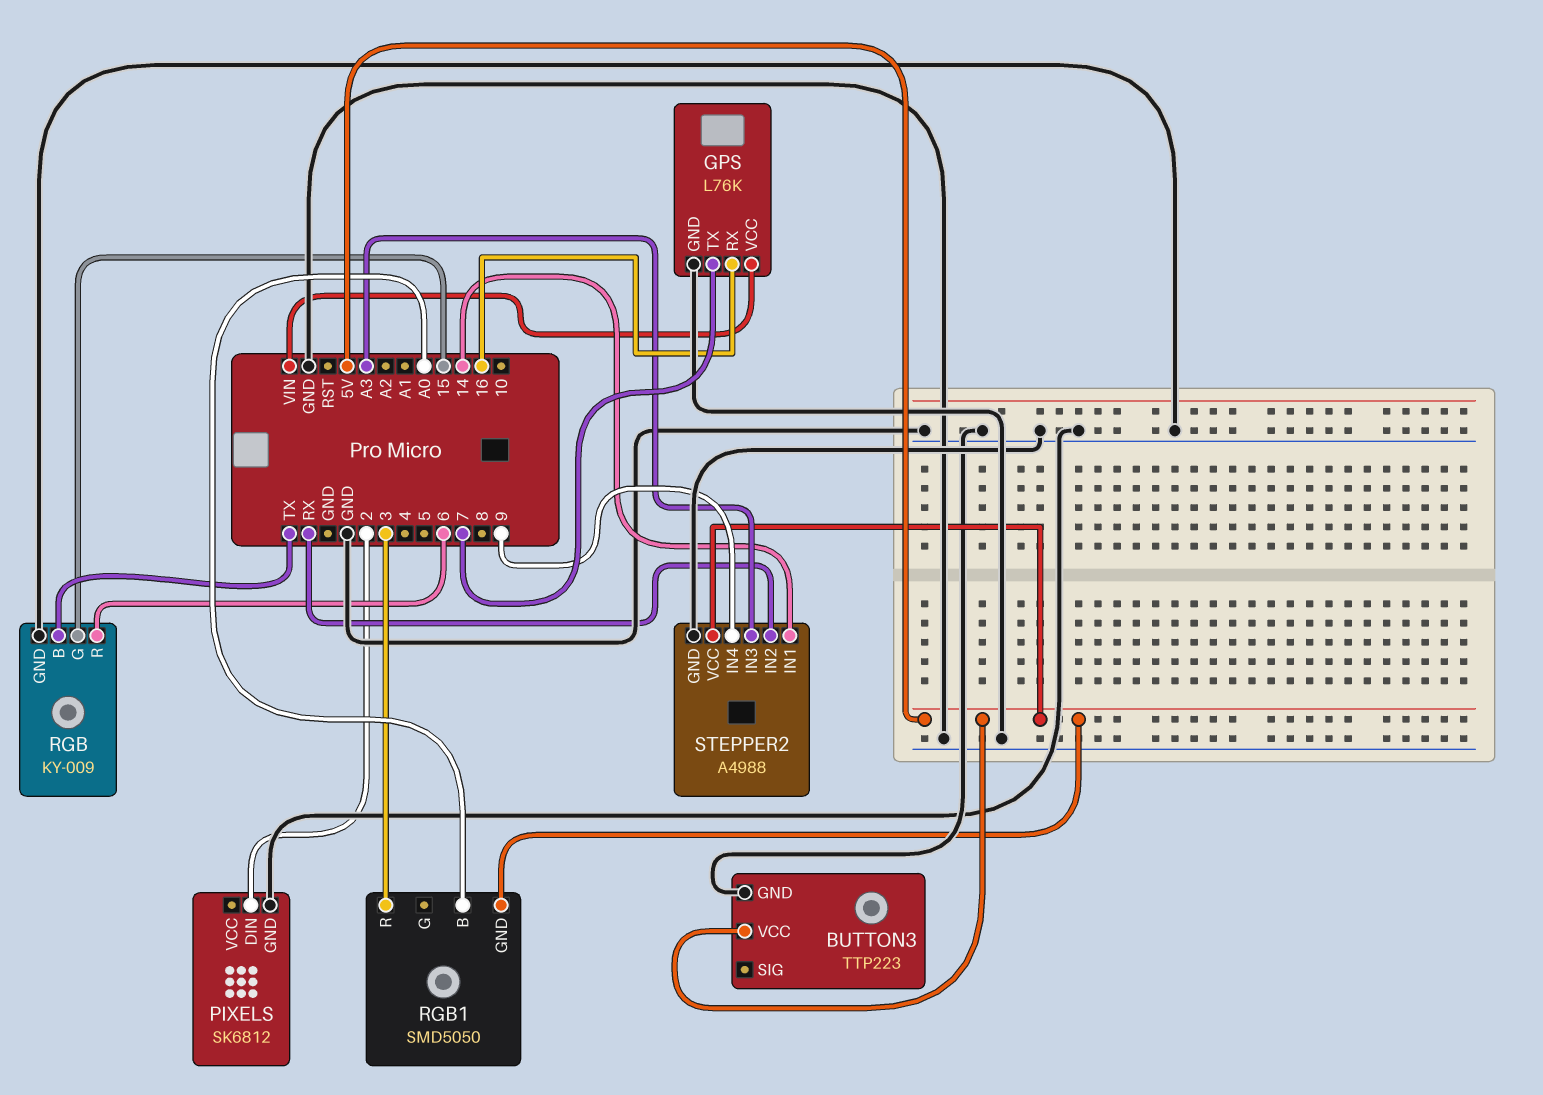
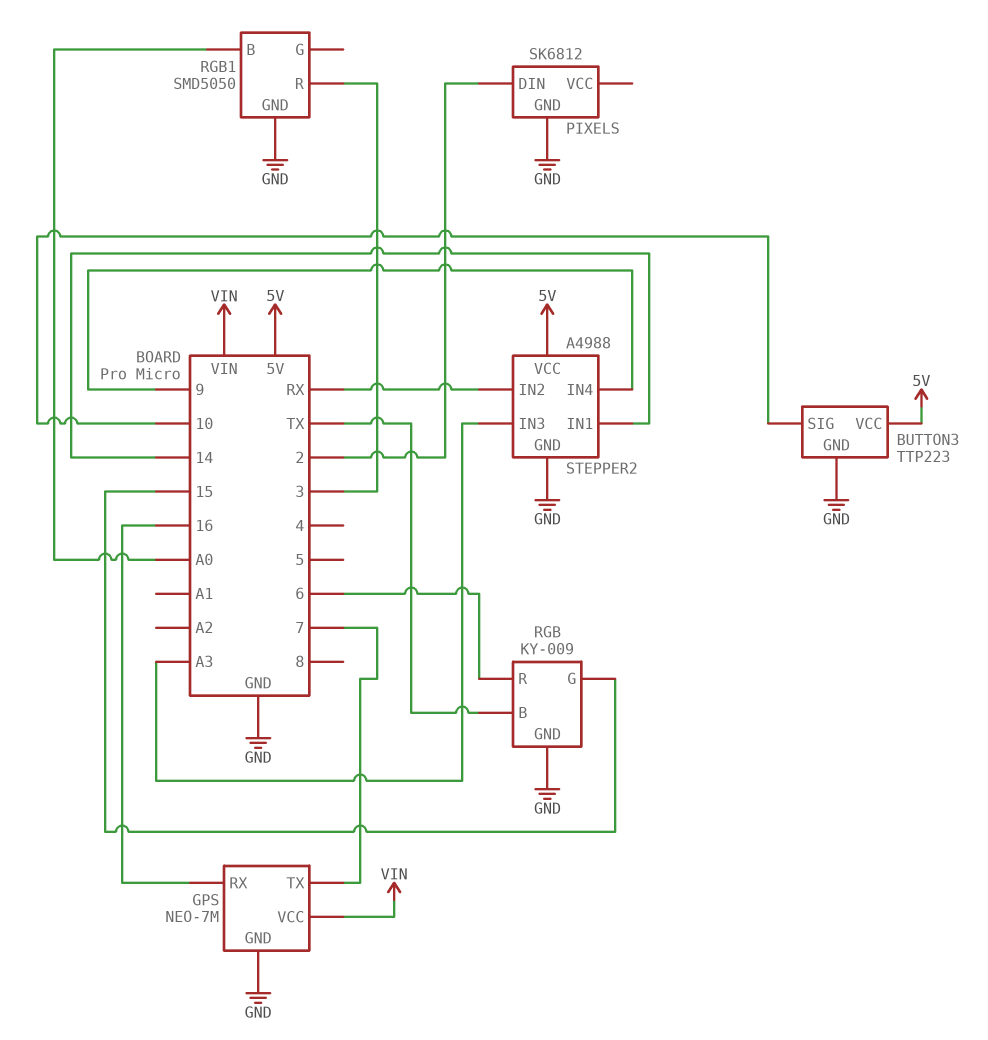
BUTTON3 pin SIG: none -> 10
GPS: L76K -> NEO-7M
RGB1 pin GND: 5V -> GND

